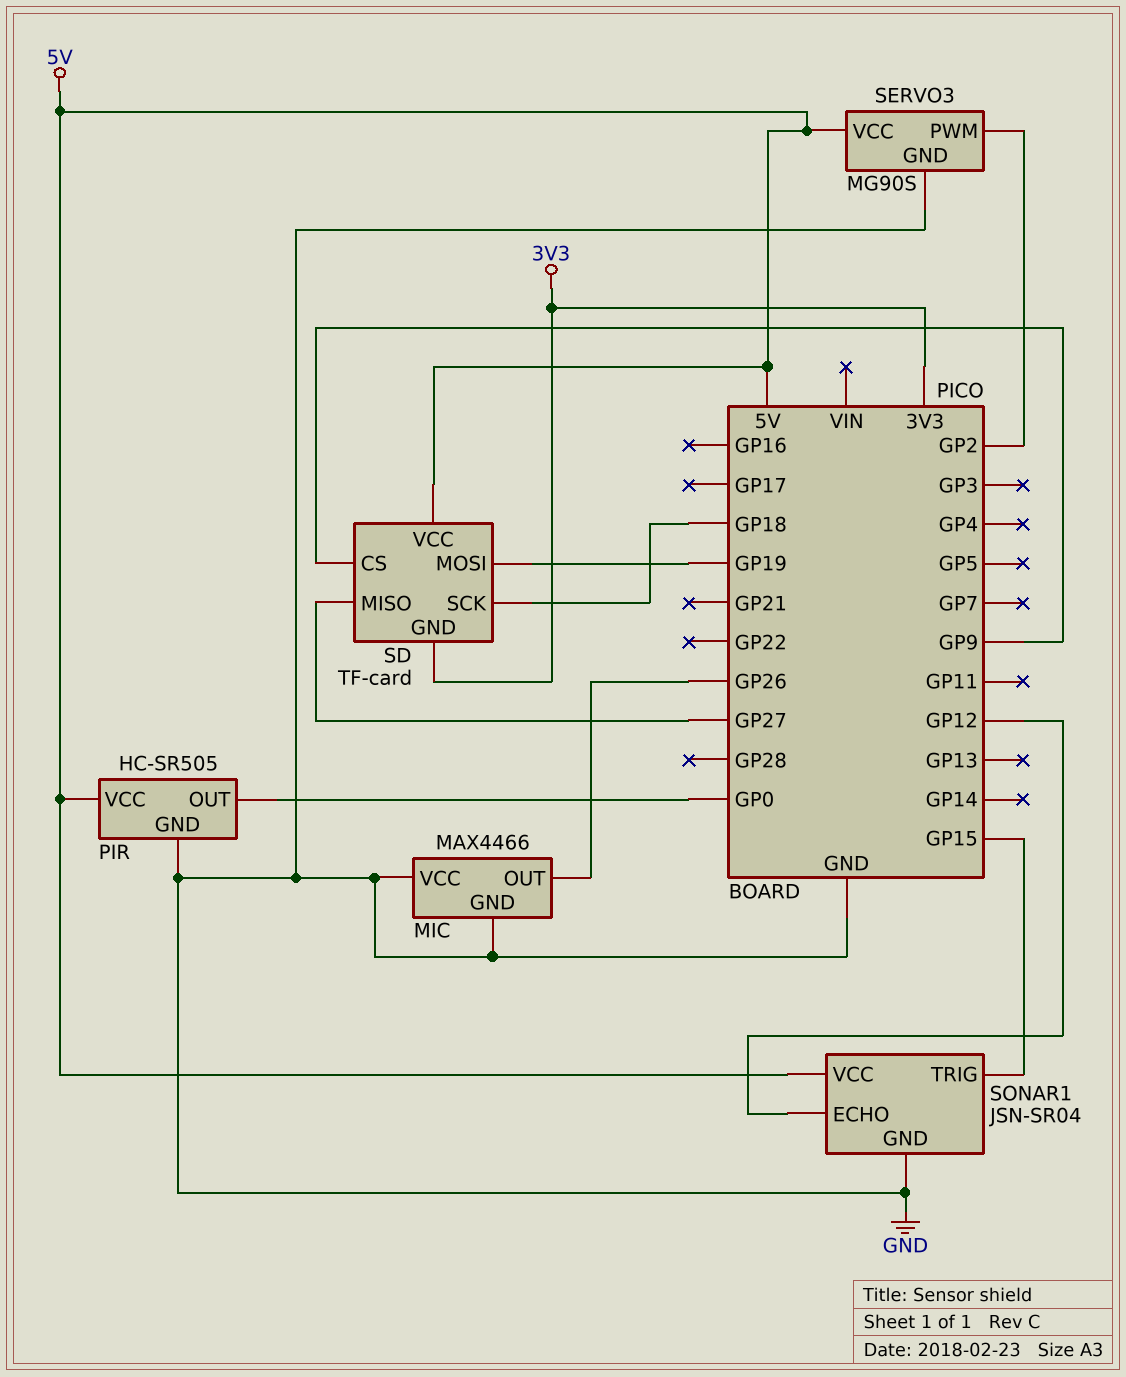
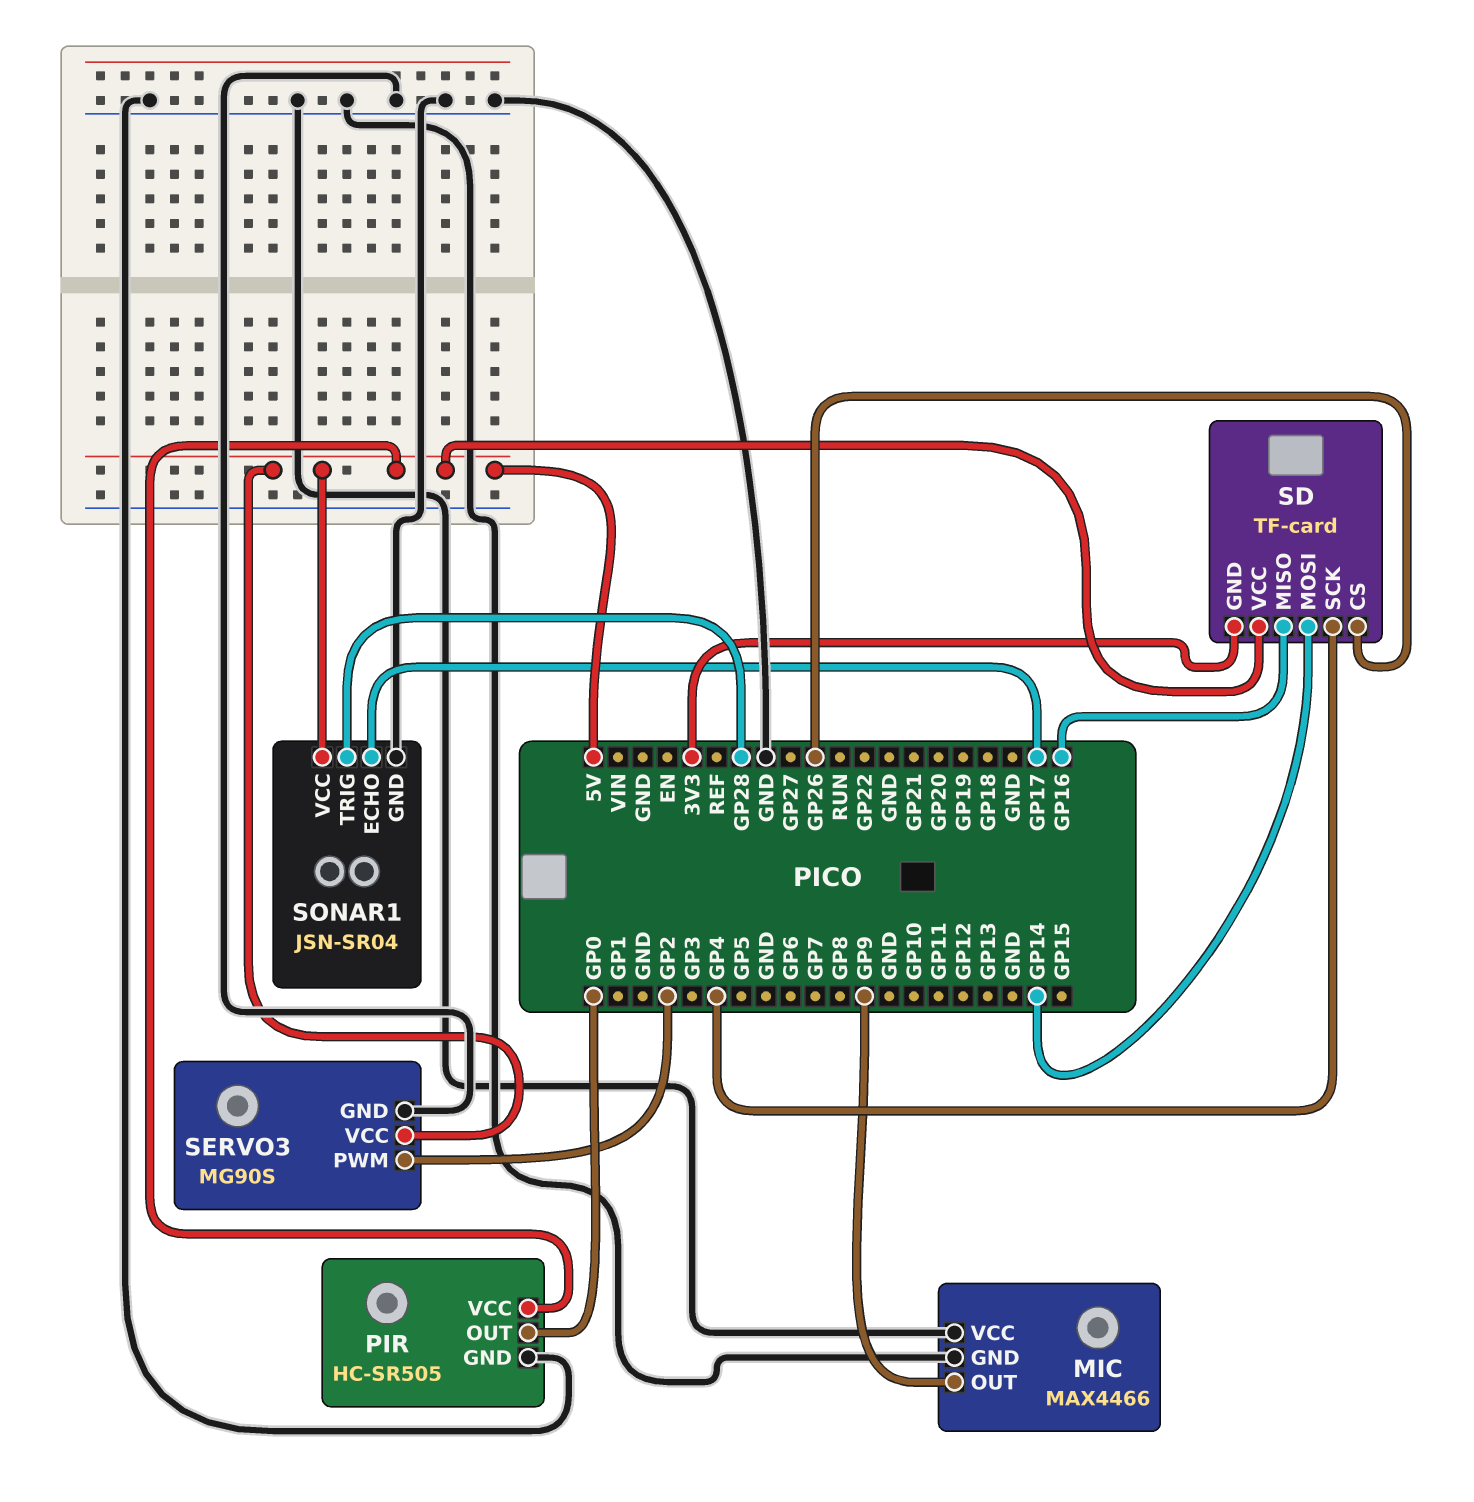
MIC pin OUT: GP26 -> GP9
SD pin CS: GP9 -> GP26
SD pin MISO: GP27 -> GP16
SD pin MOSI: GP19 -> GP14
SD pin SCK: GP18 -> GP4
SONAR1 pin ECHO: GP12 -> GP17
SONAR1 pin TRIG: GP15 -> GP28

